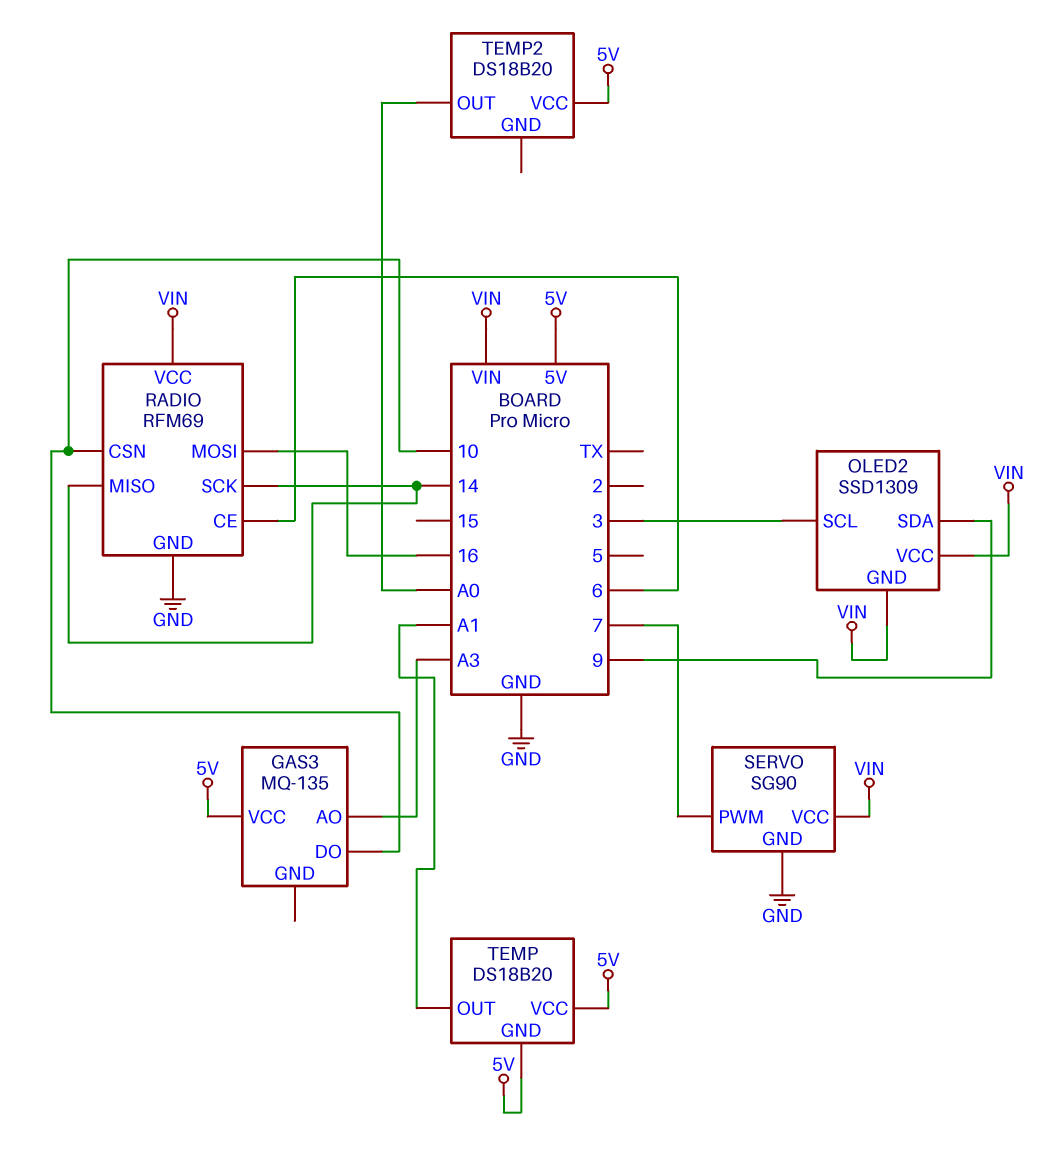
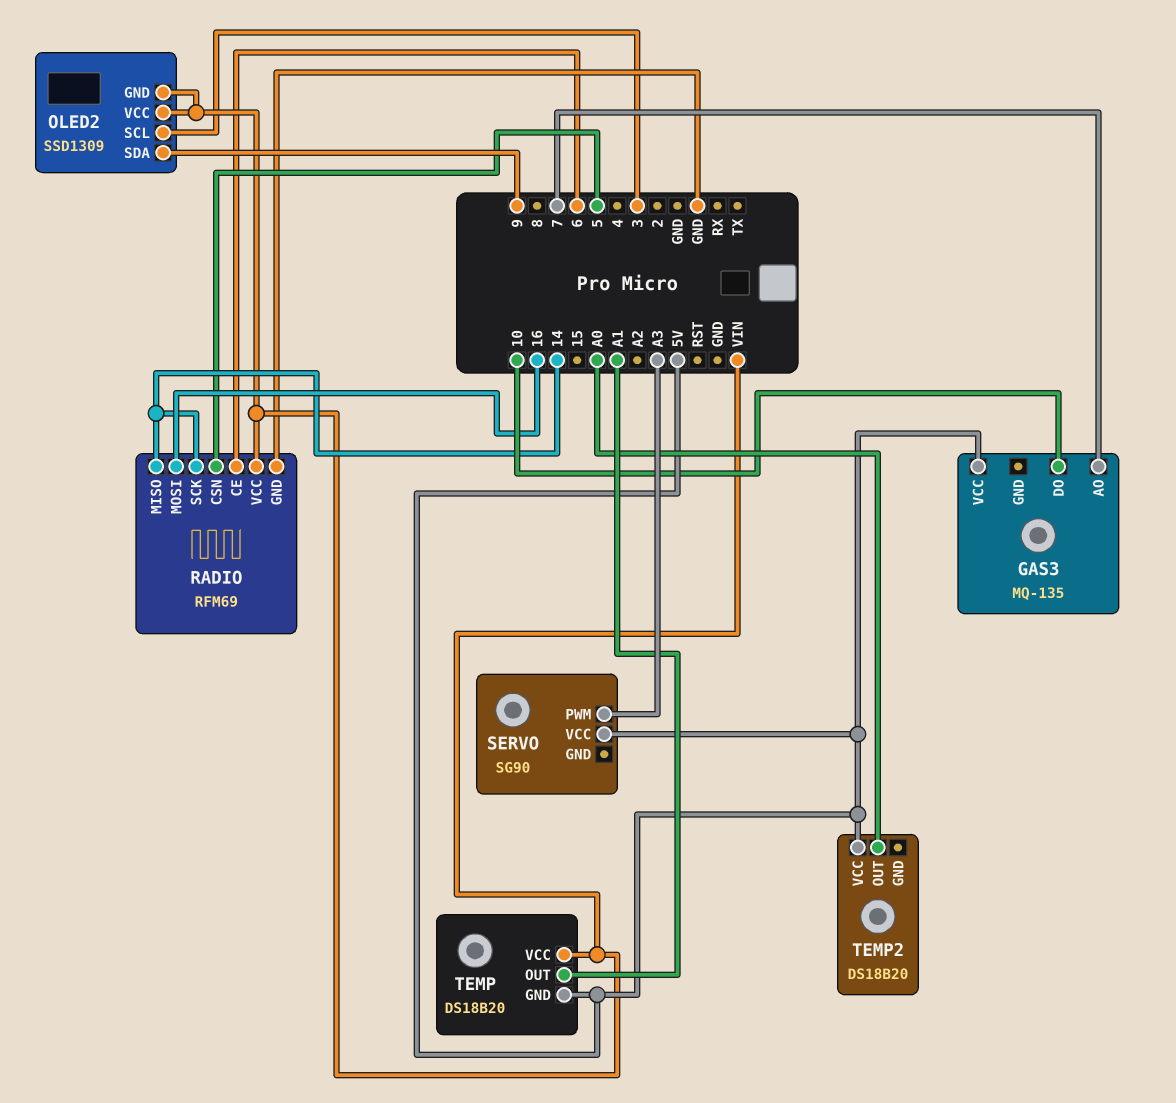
GAS3 pin AO: A3 -> 7
RADIO pin CSN: 10 -> 5
SERVO pin GND: GND -> none
SERVO pin PWM: 7 -> A3
SERVO pin VCC: VIN -> 5V
TEMP pin VCC: 5V -> VIN

